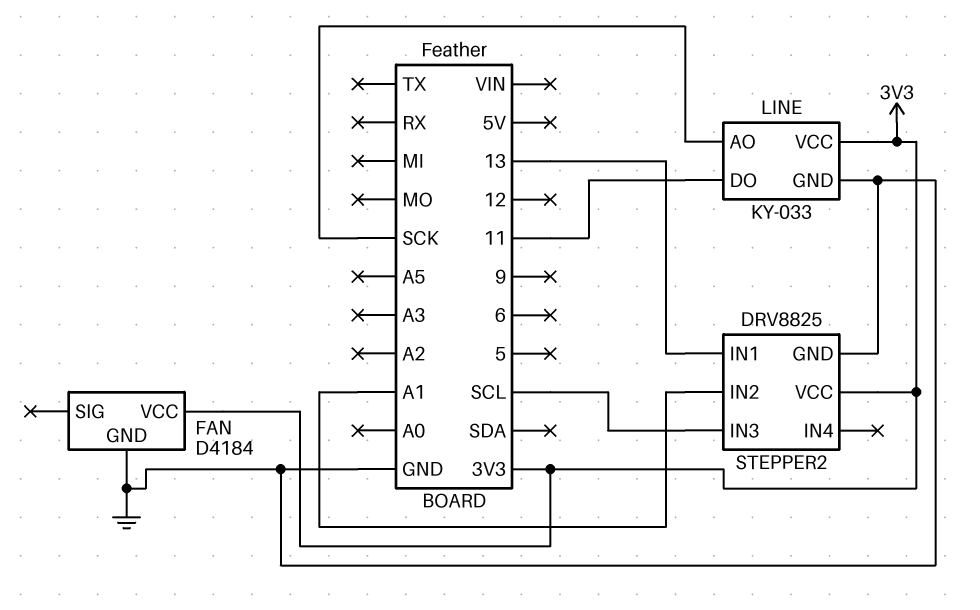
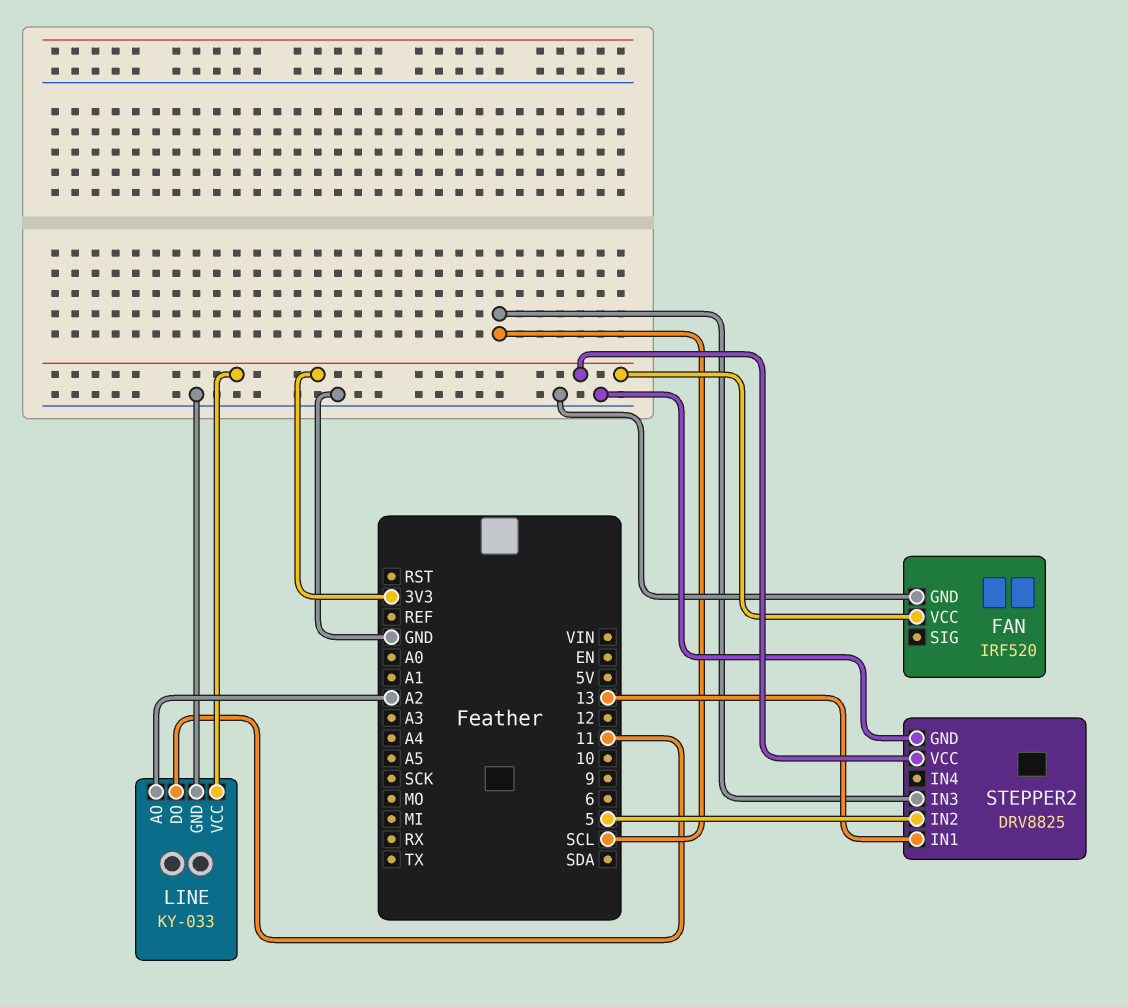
FAN: D4184 -> IRF520
LINE pin AO: SCK -> A2
STEPPER2 pin IN2: A1 -> 5

